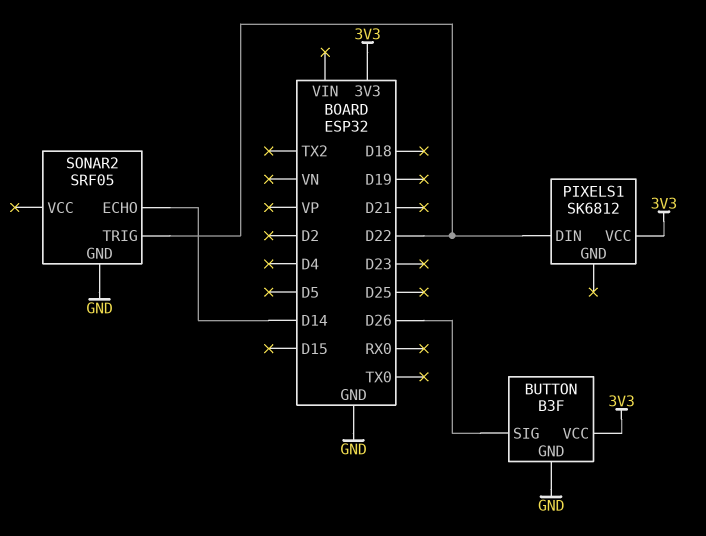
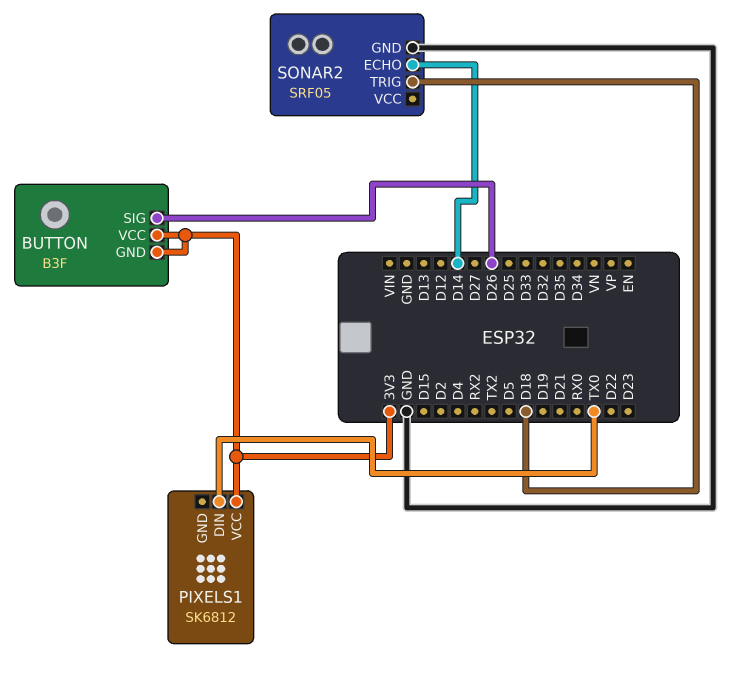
BUTTON pin GND: GND -> 3V3
PIXELS1 pin DIN: D22 -> TX0
SONAR2 pin TRIG: D22 -> D18

